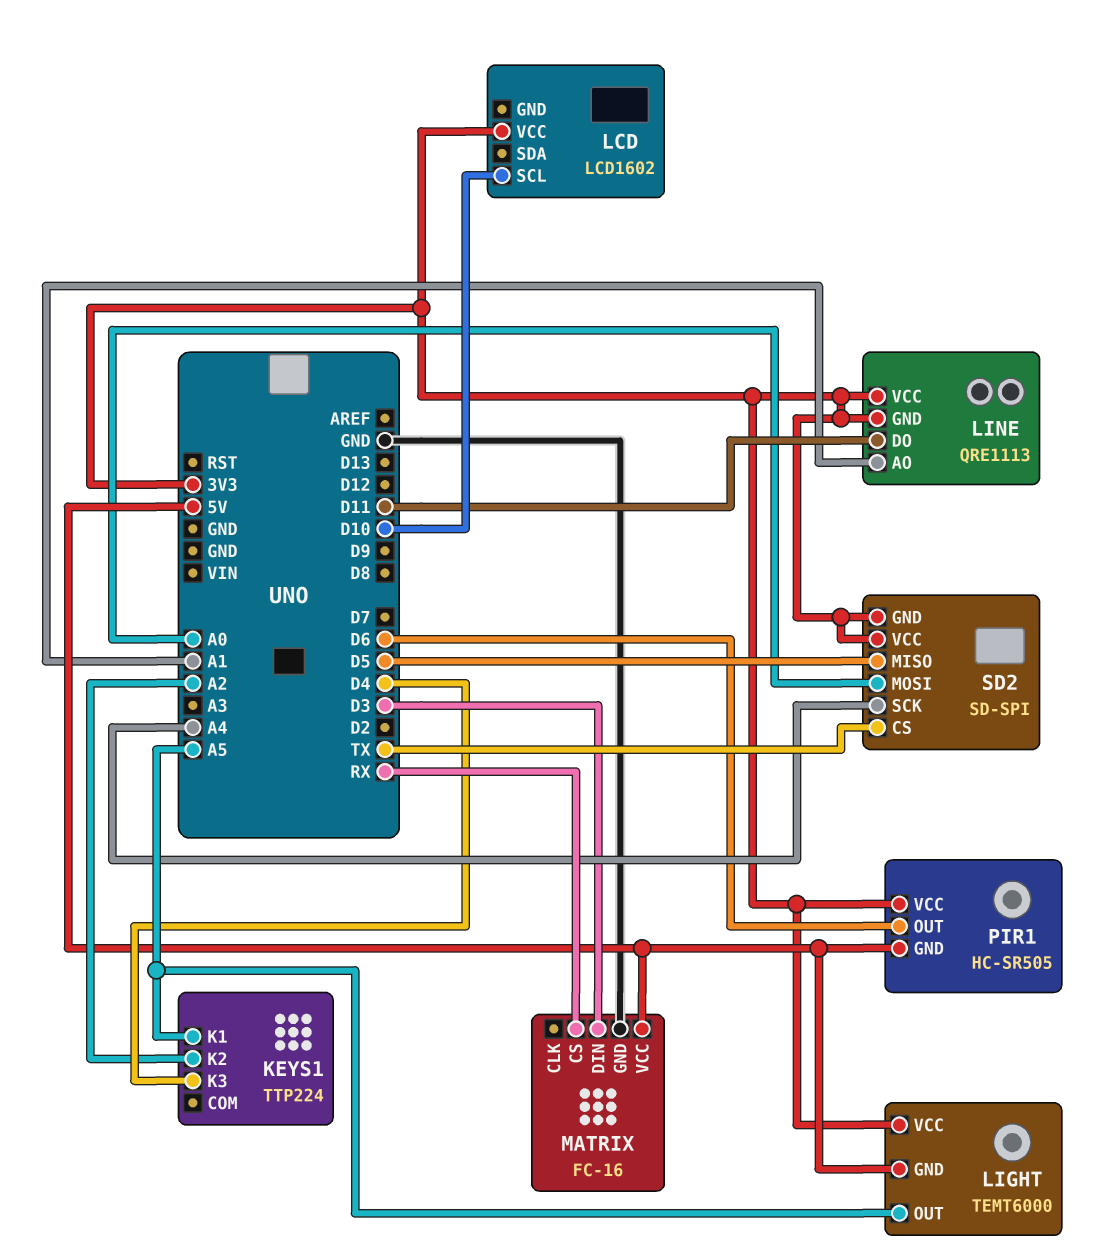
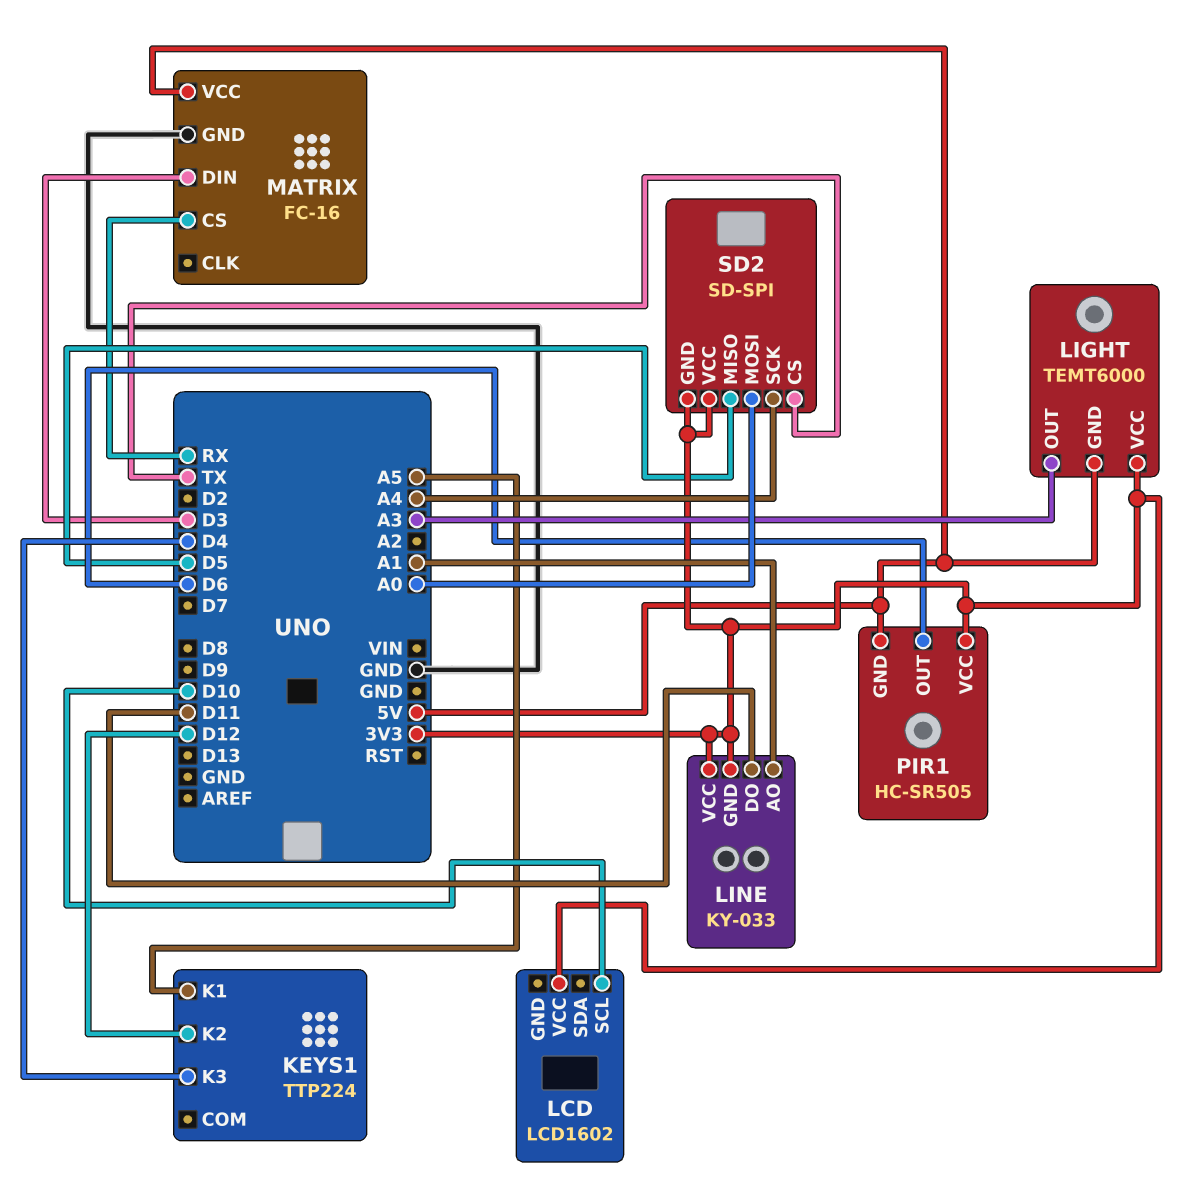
KEYS1 pin K2: A2 -> D12
LIGHT pin OUT: A5 -> A3
LINE: QRE1113 -> KY-033

